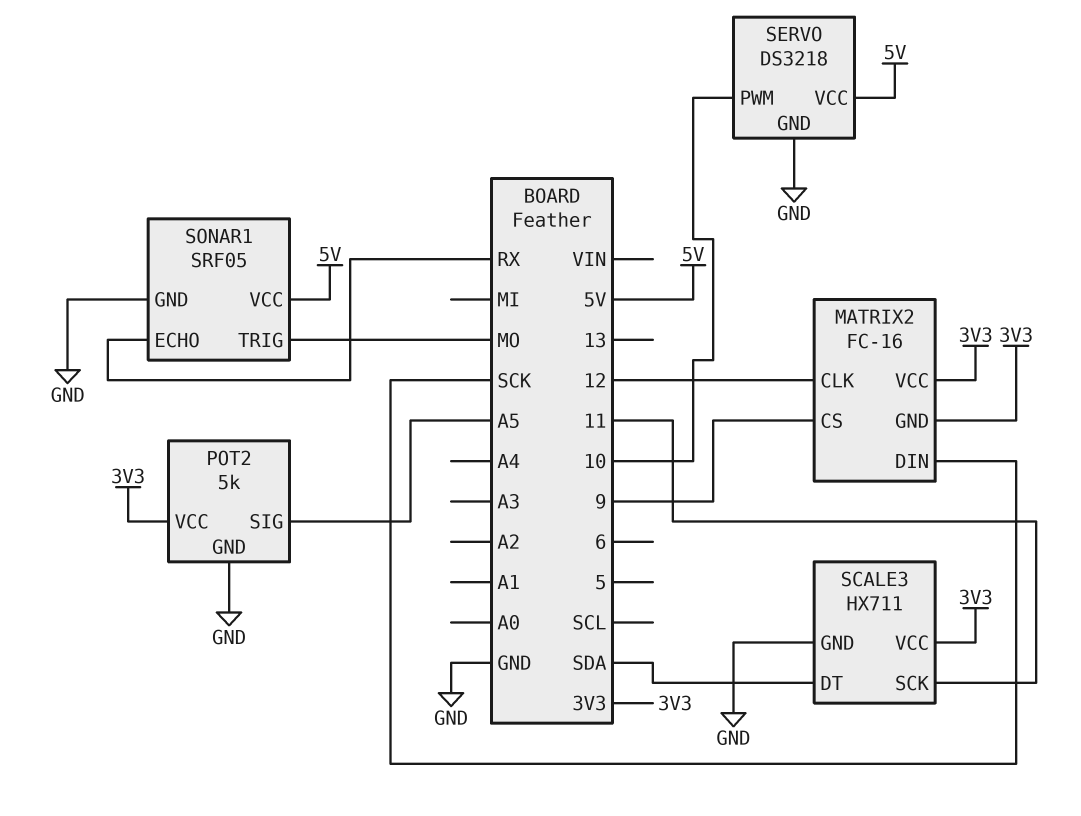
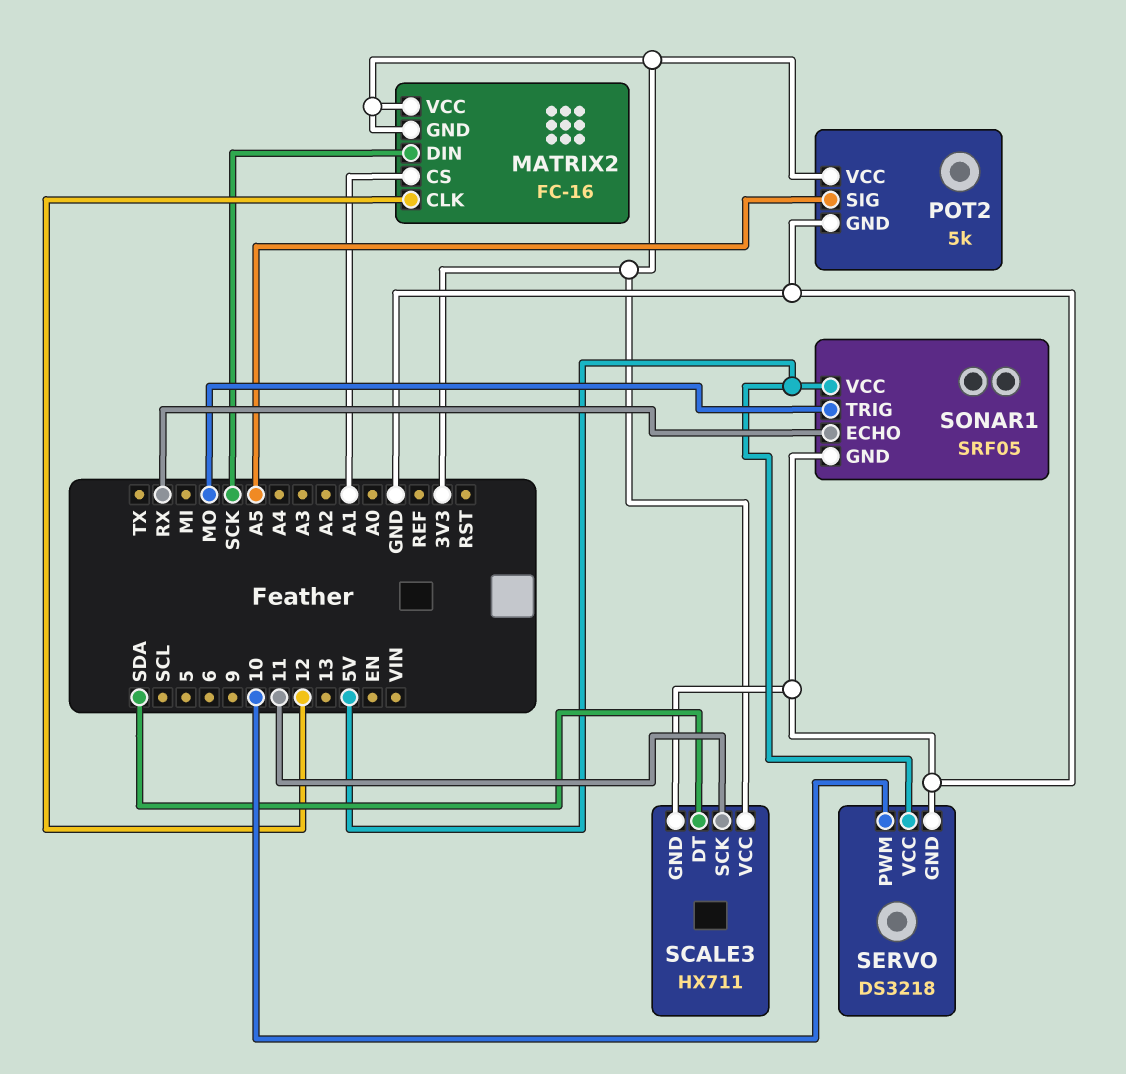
MATRIX2 pin CS: 9 -> A1

